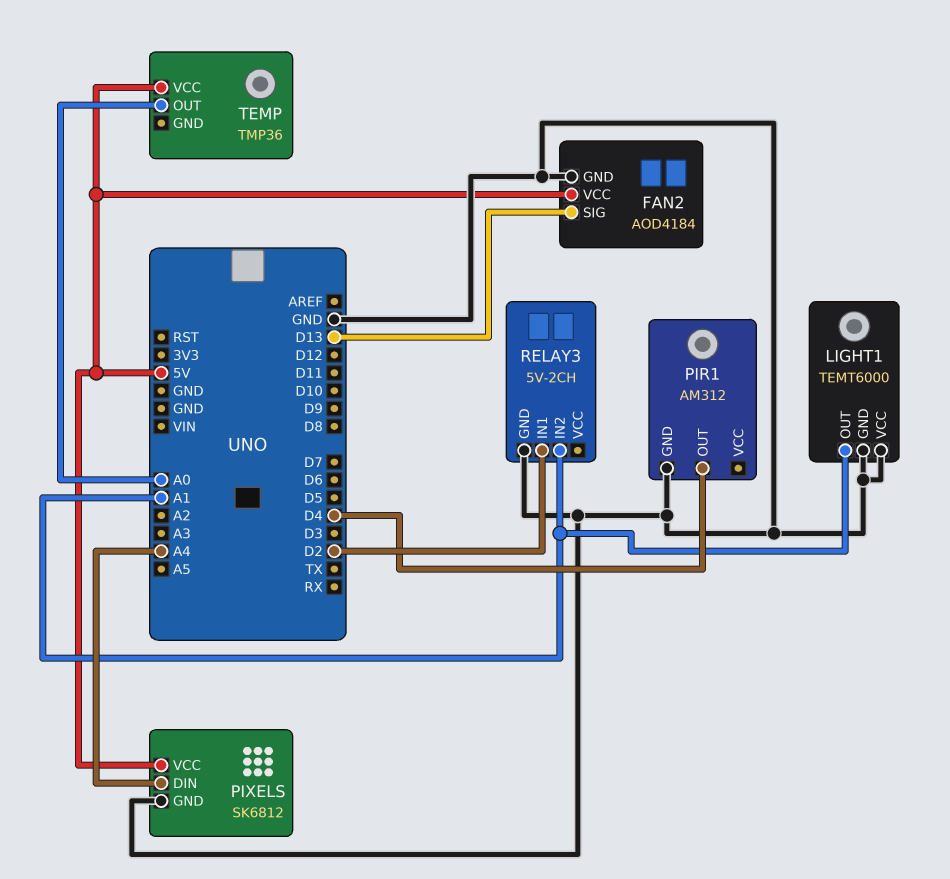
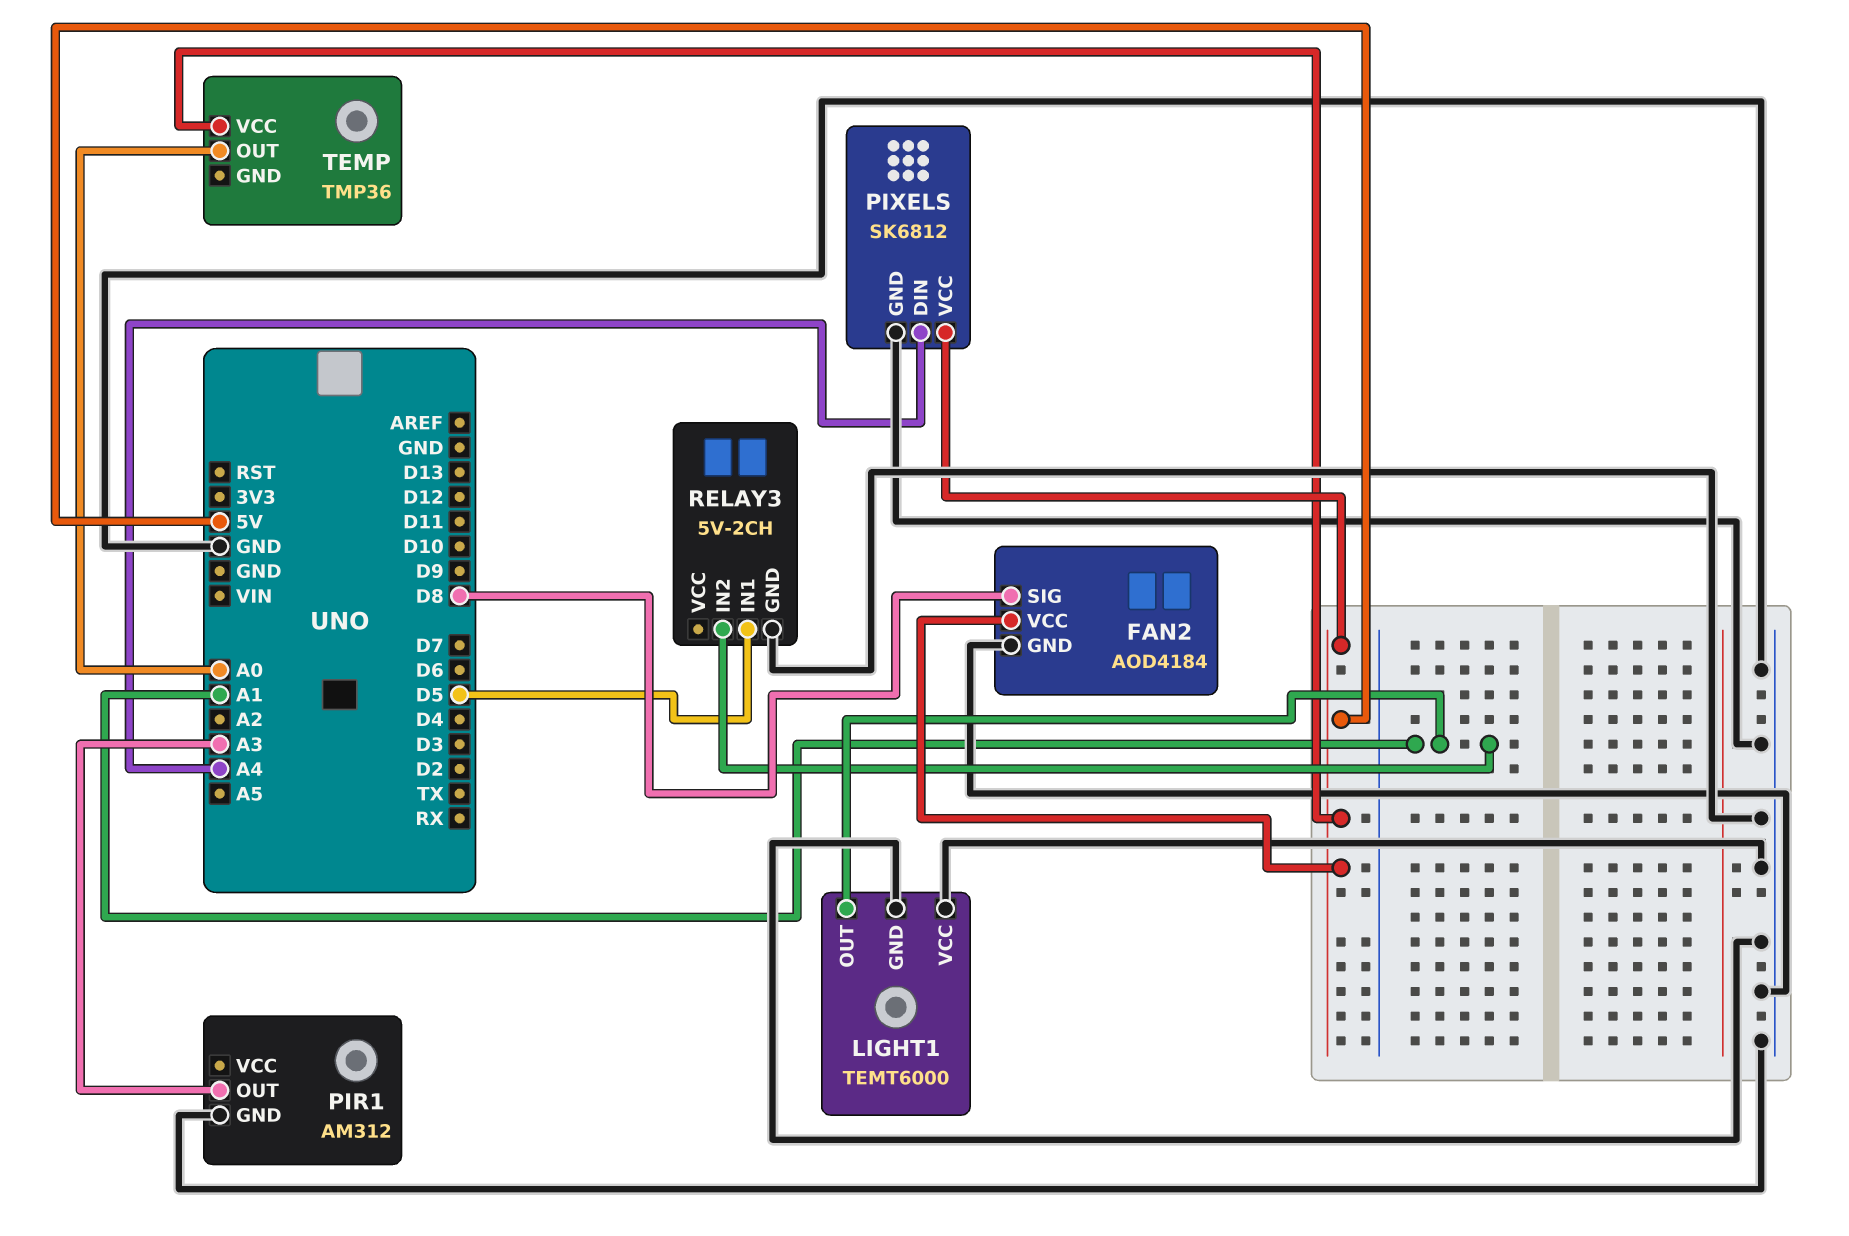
FAN2 pin SIG: D13 -> D8
PIR1 pin OUT: D4 -> A3
RELAY3 pin IN1: D2 -> D5

